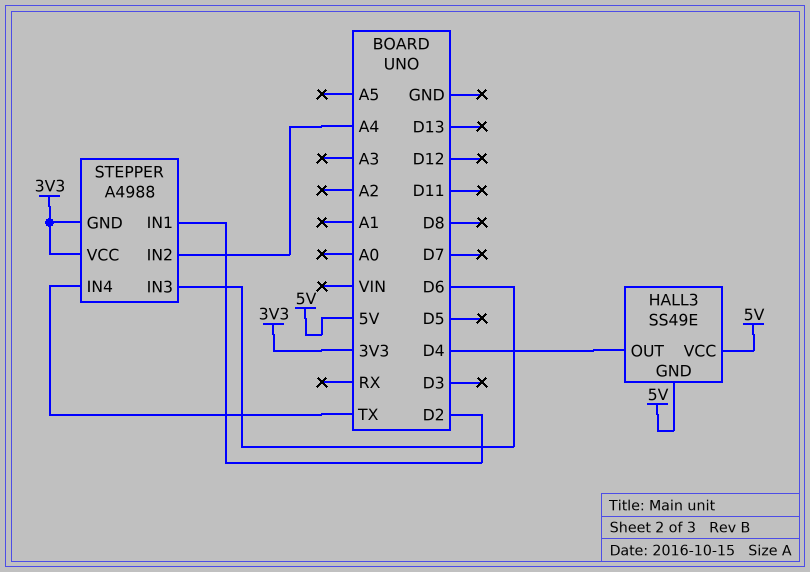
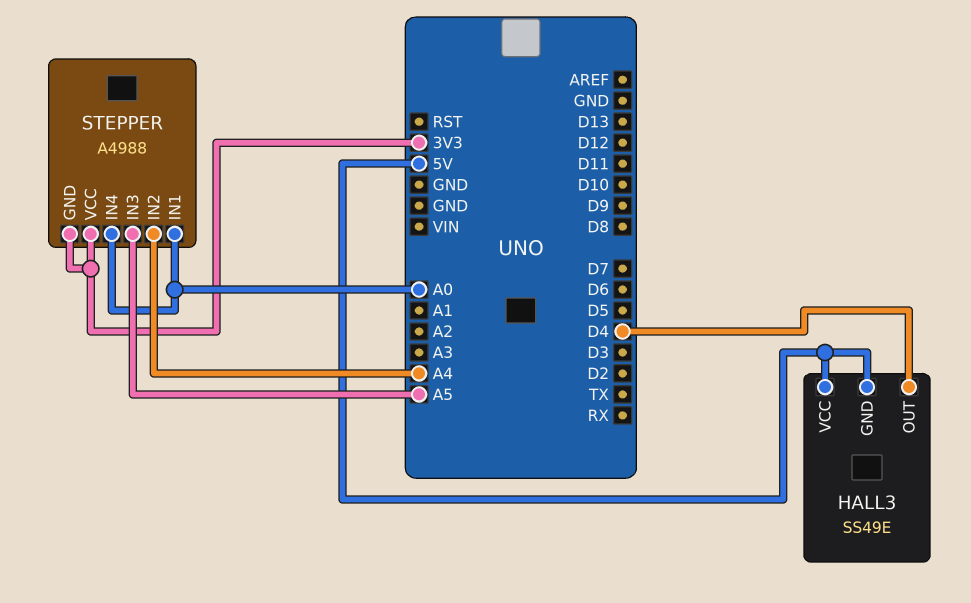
STEPPER pin IN1: D2 -> A0
STEPPER pin IN3: D6 -> A5
STEPPER pin IN4: TX -> A0

